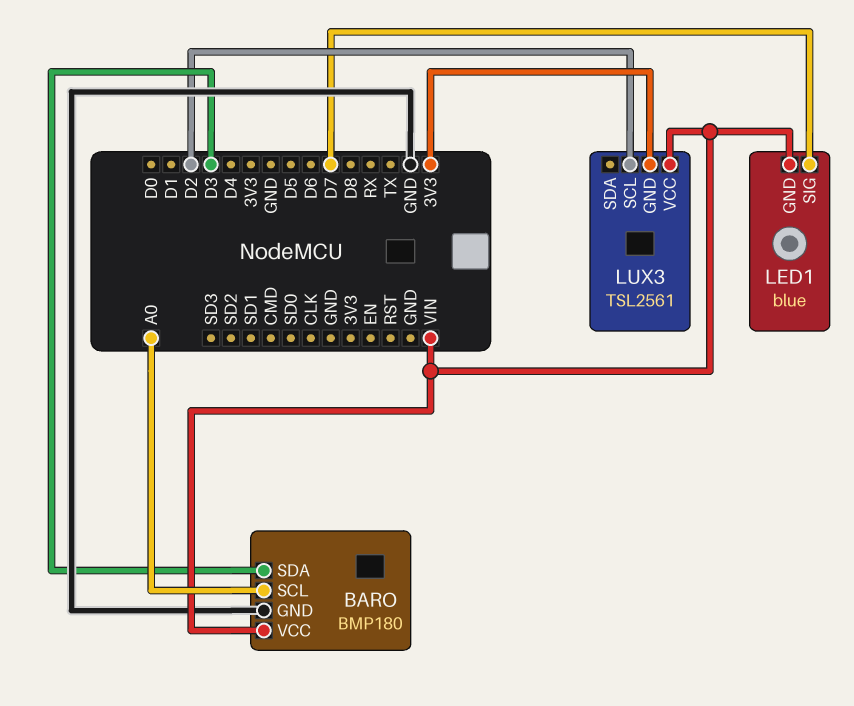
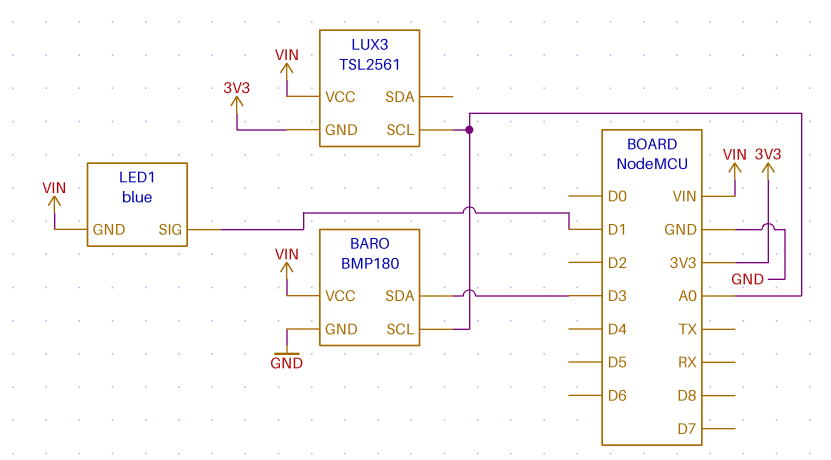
LED1 pin SIG: D7 -> D1
LUX3 pin SCL: D2 -> A0

